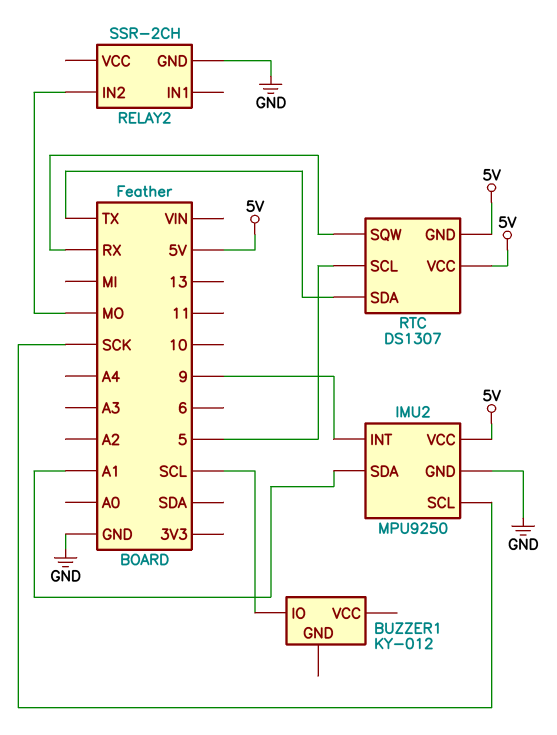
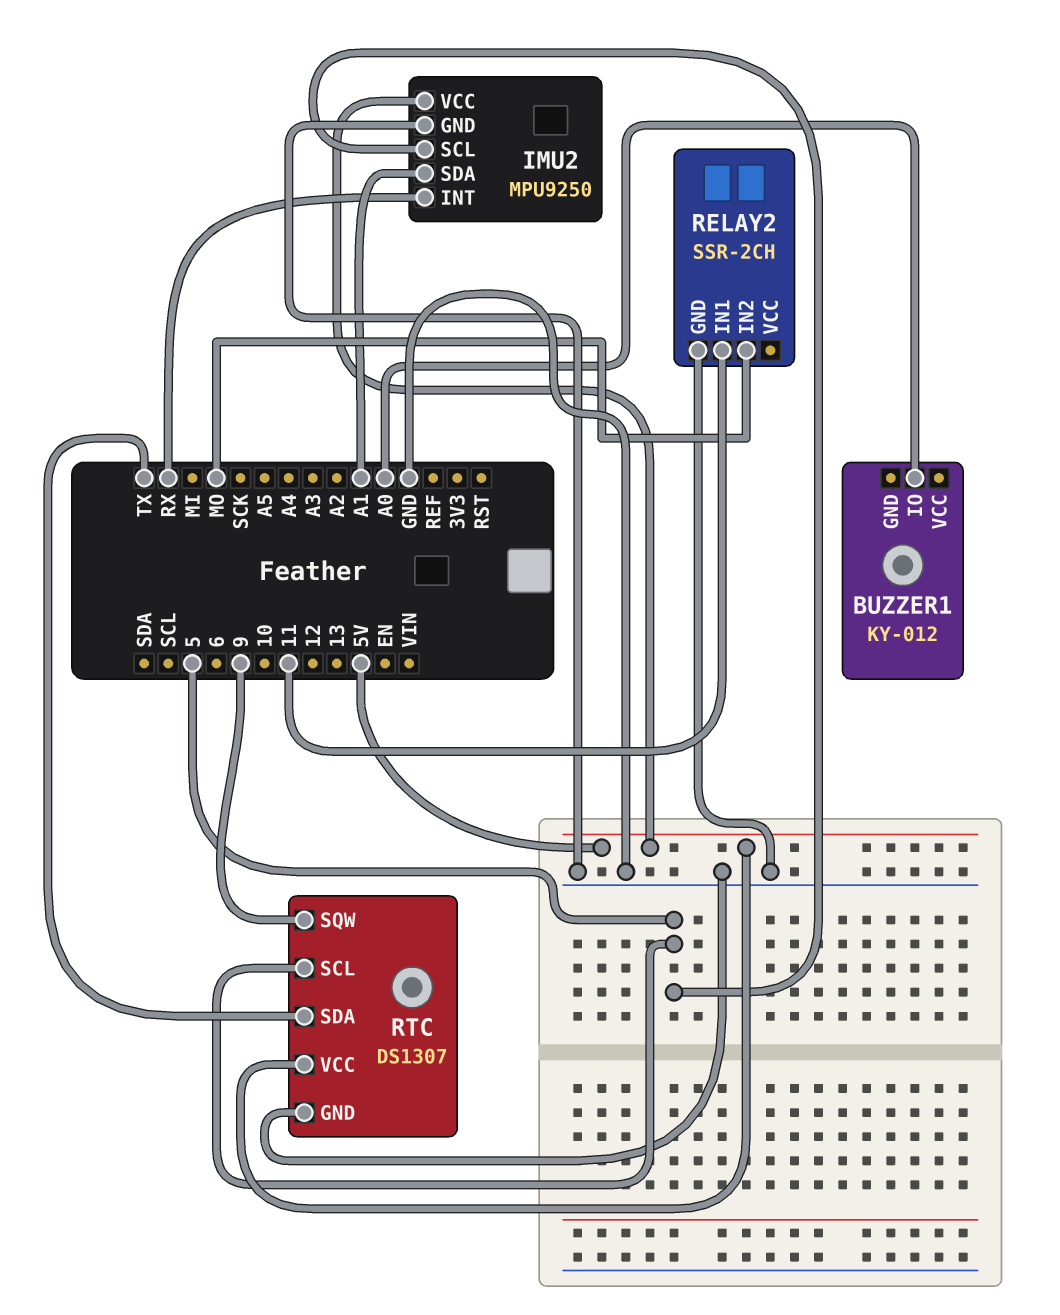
BUZZER1 pin IO: SCL -> A0
IMU2 pin INT: 9 -> RX
IMU2 pin SCL: SCK -> 5
RELAY2 pin IN1: none -> 11
RTC pin GND: 5V -> GND
RTC pin SQW: RX -> 9

